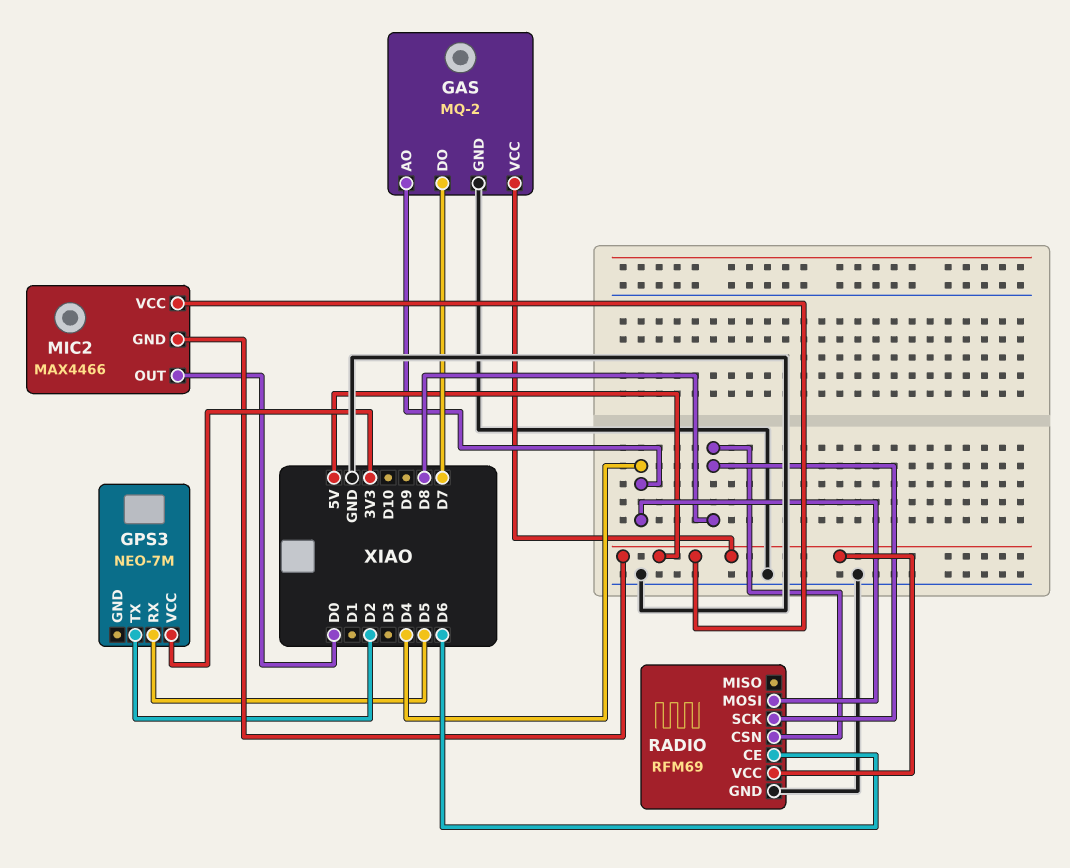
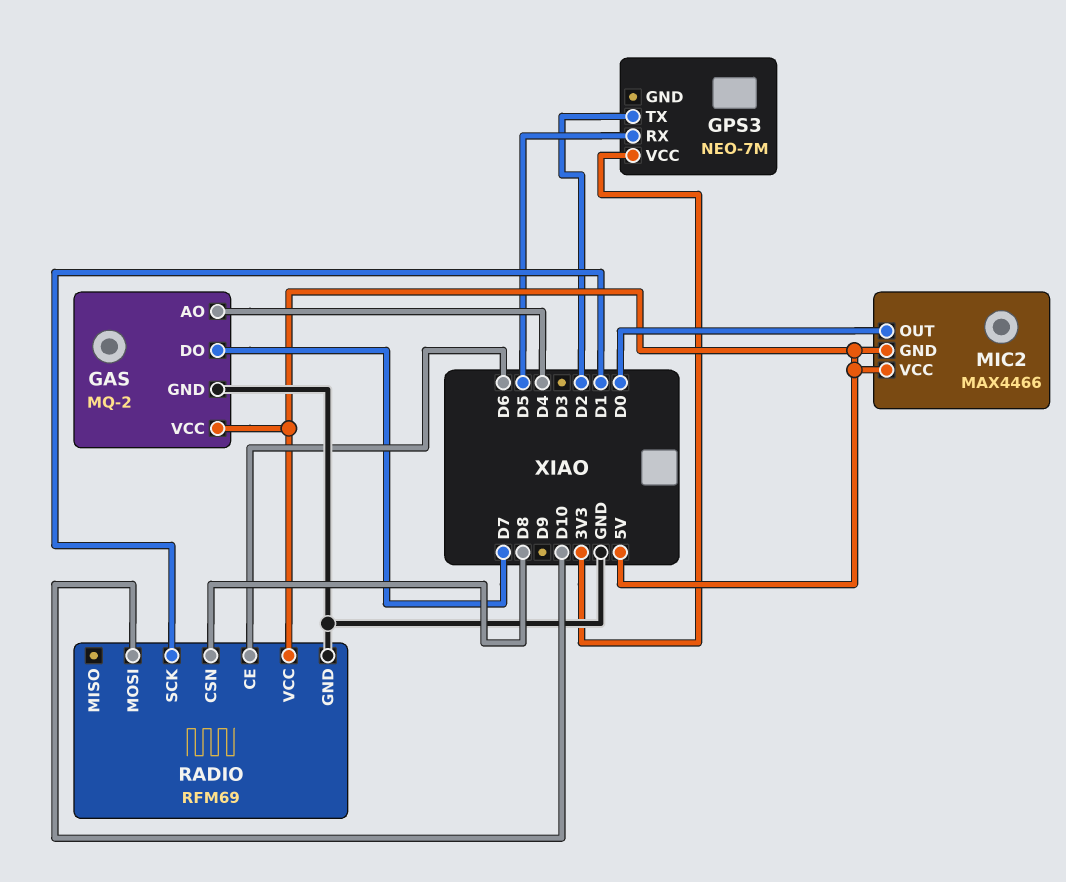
RADIO pin MOSI: D4 -> D10
RADIO pin SCK: D8 -> D1

